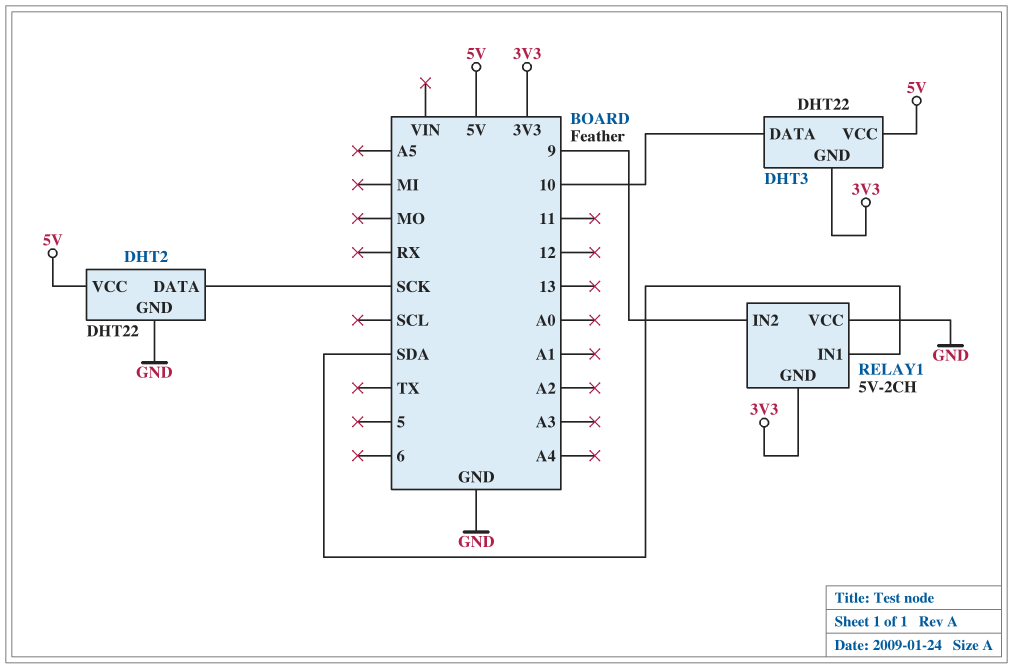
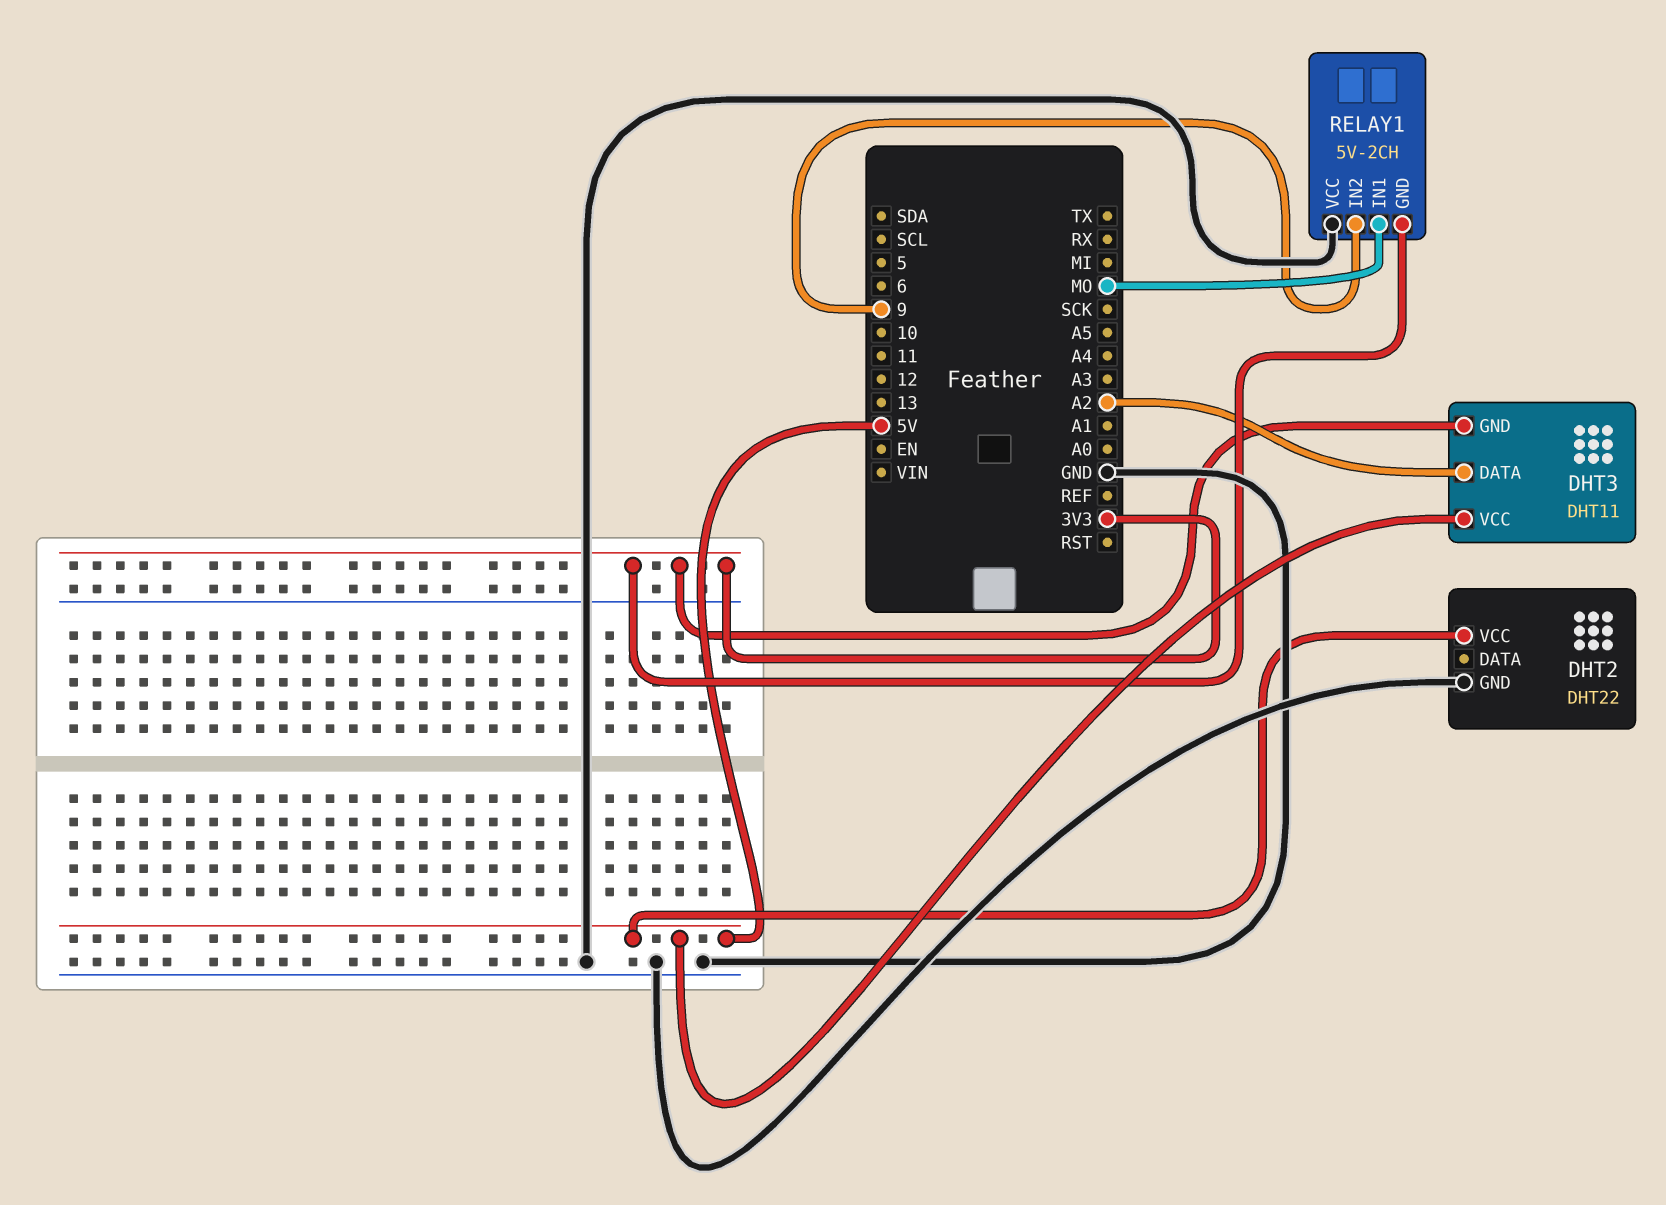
DHT2 pin DATA: SCK -> none
DHT3: DHT22 -> DHT11
DHT3 pin DATA: 10 -> A2
RELAY1 pin IN1: SDA -> MO

